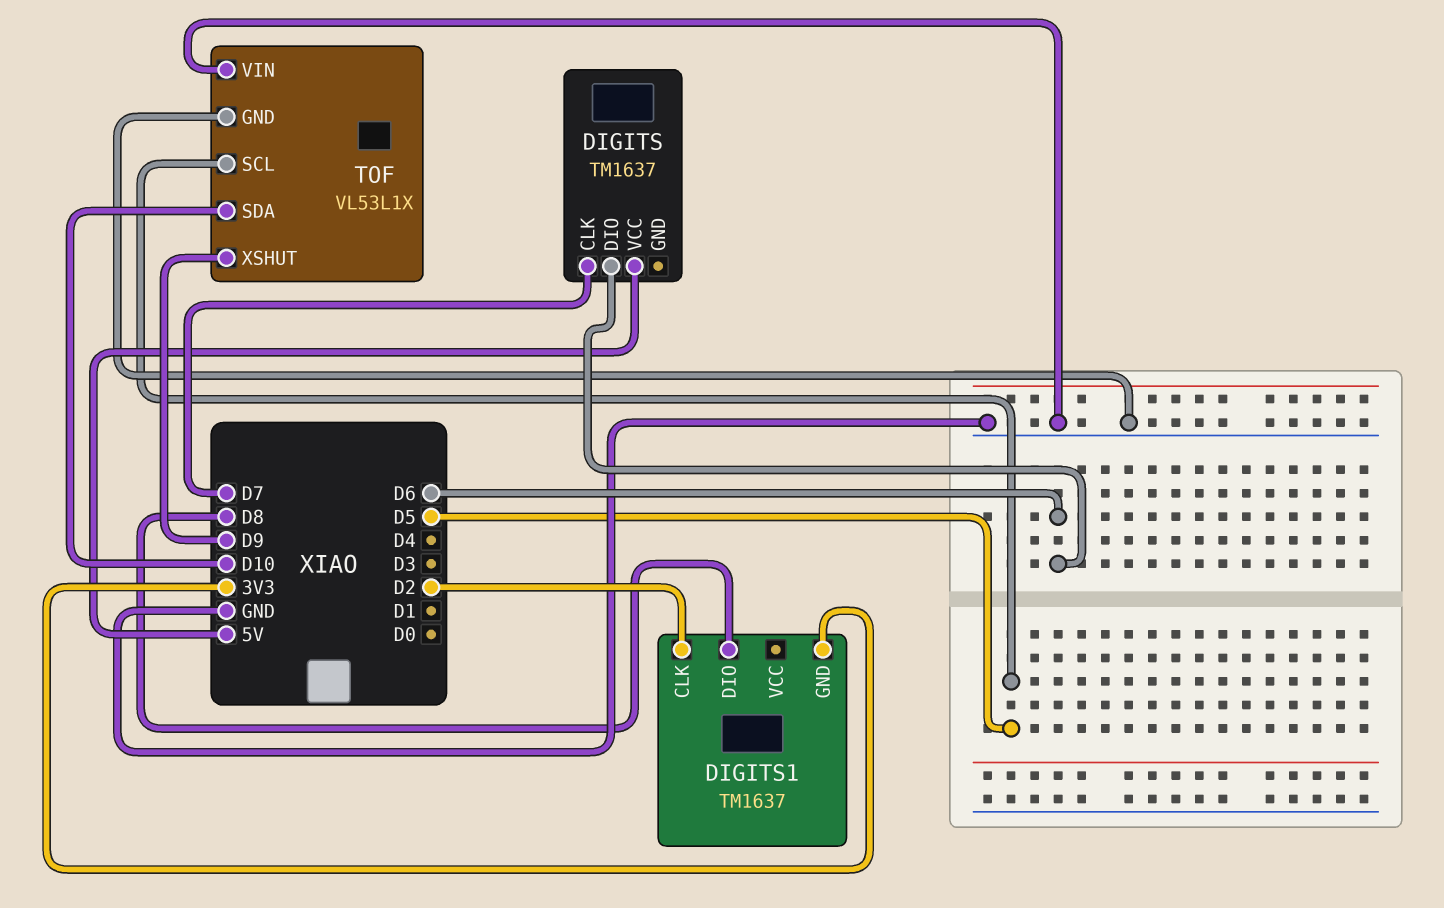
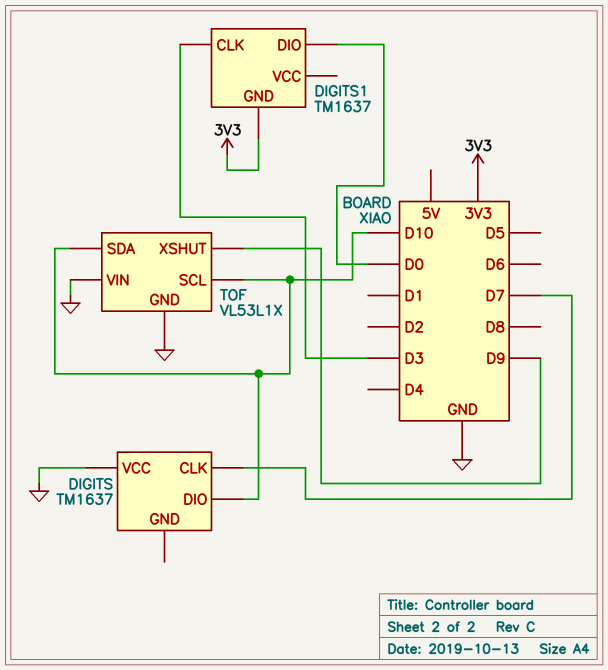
DIGITS pin DIO: D6 -> D10
DIGITS pin VCC: 5V -> GND
DIGITS1 pin CLK: D2 -> D3
DIGITS1 pin DIO: D8 -> D0
TOF pin SCL: D5 -> D10

